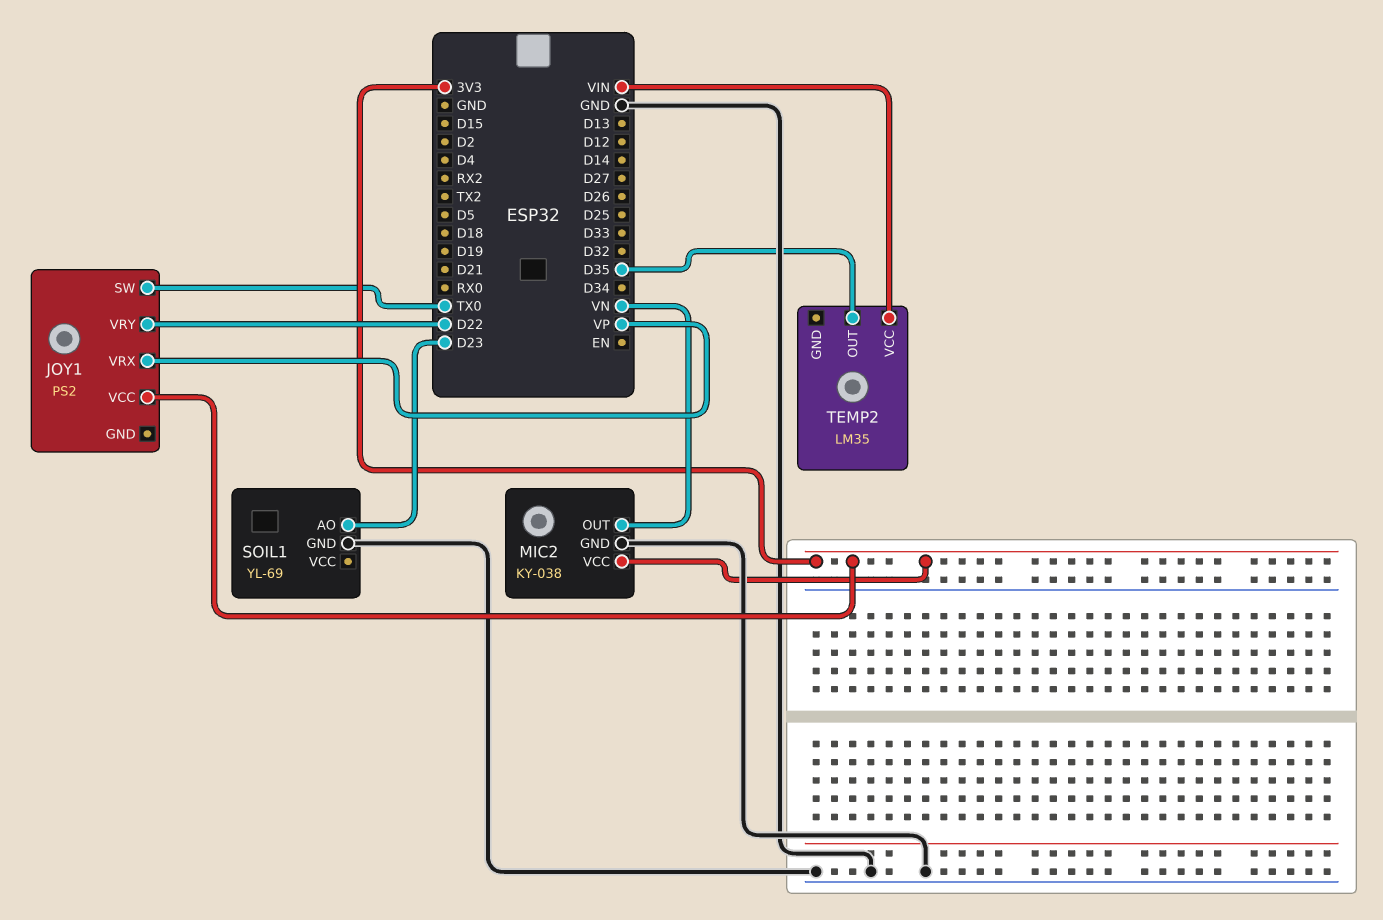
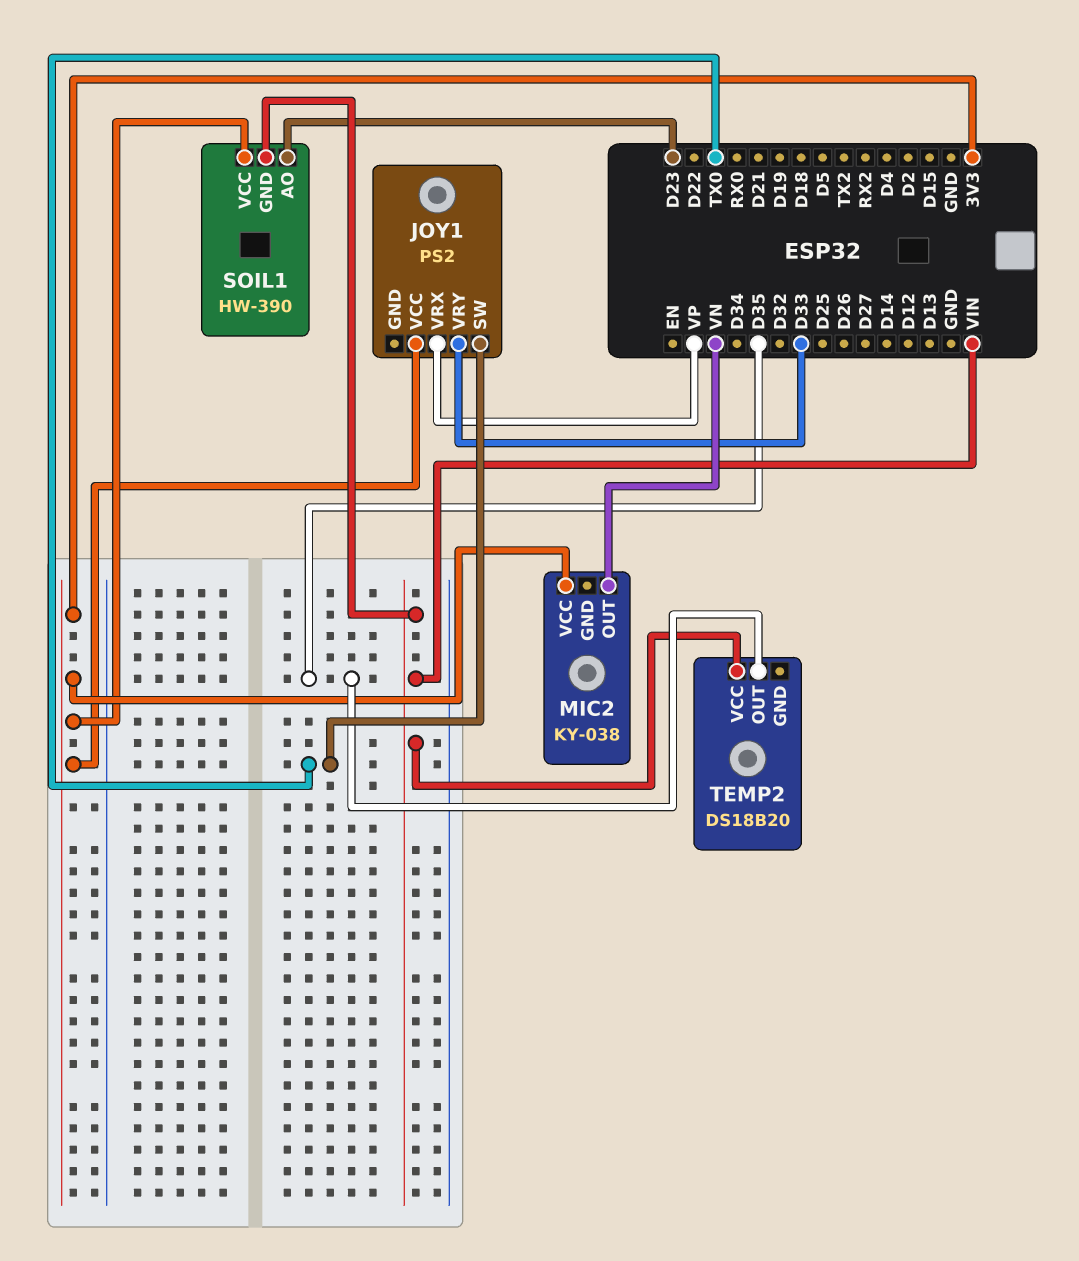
JOY1 pin VRY: D22 -> D33
MIC2 pin GND: GND -> none
SOIL1: YL-69 -> HW-390
SOIL1 pin GND: GND -> VIN
SOIL1 pin VCC: none -> 3V3
TEMP2: LM35 -> DS18B20

